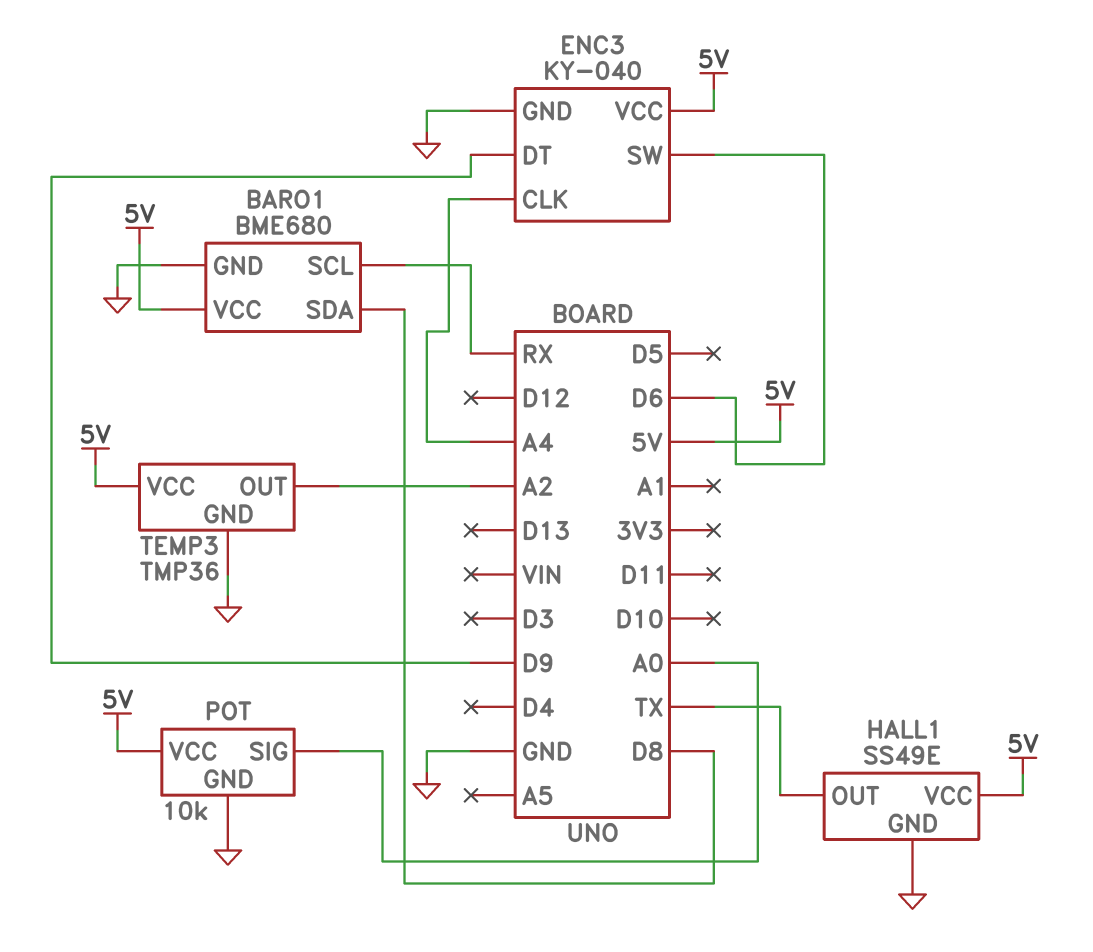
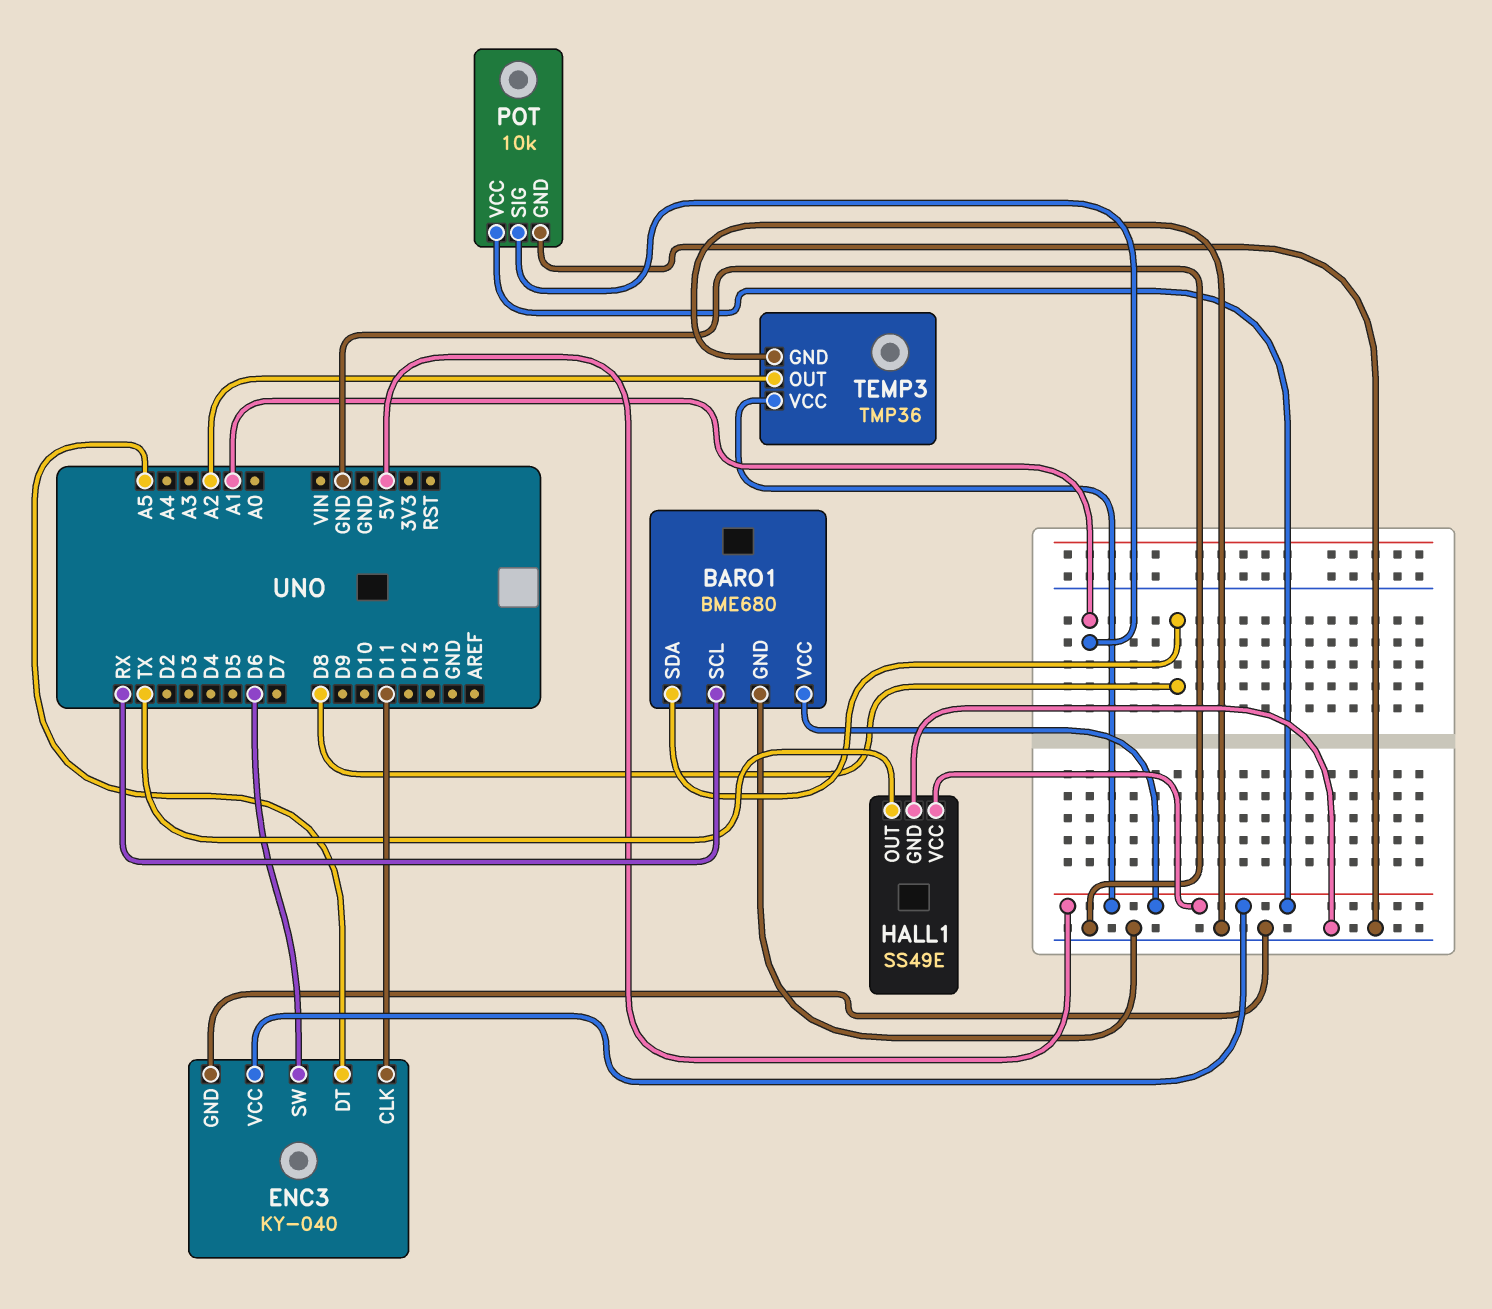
ENC3 pin CLK: A4 -> D11
ENC3 pin DT: D9 -> A5
POT pin SIG: A0 -> A1

